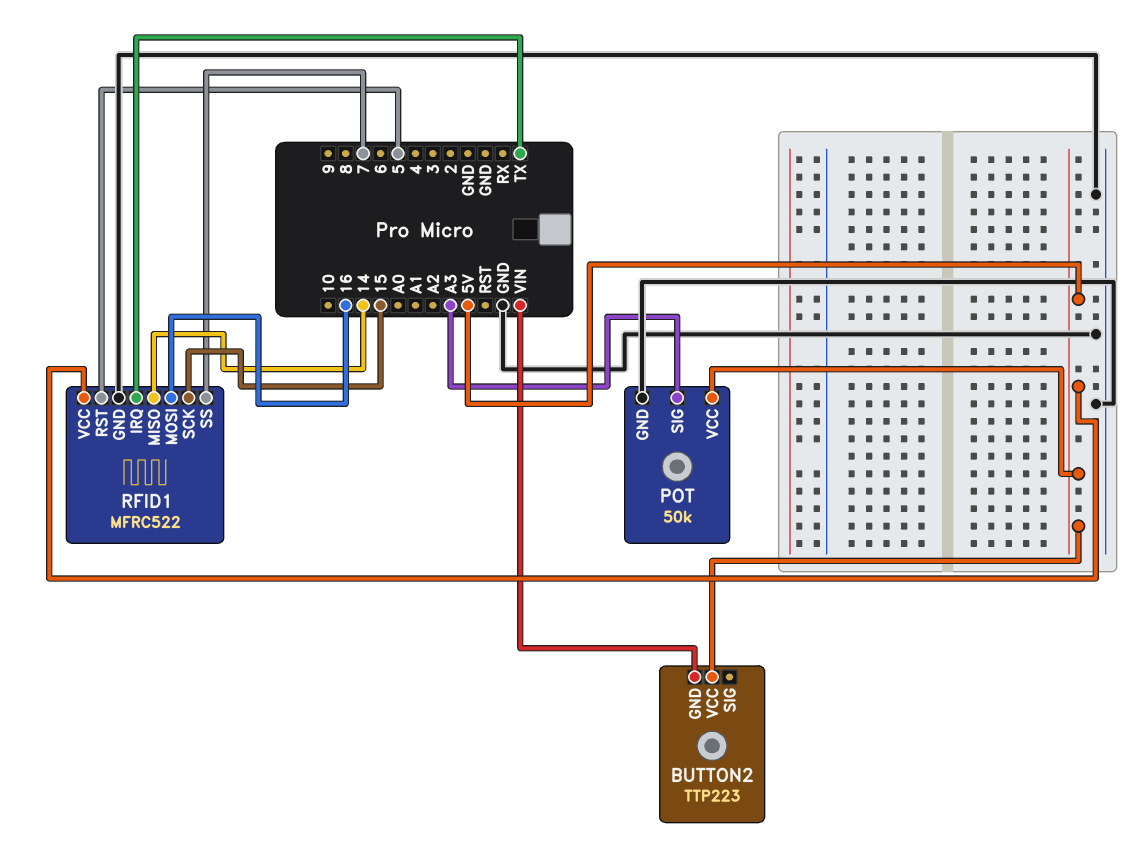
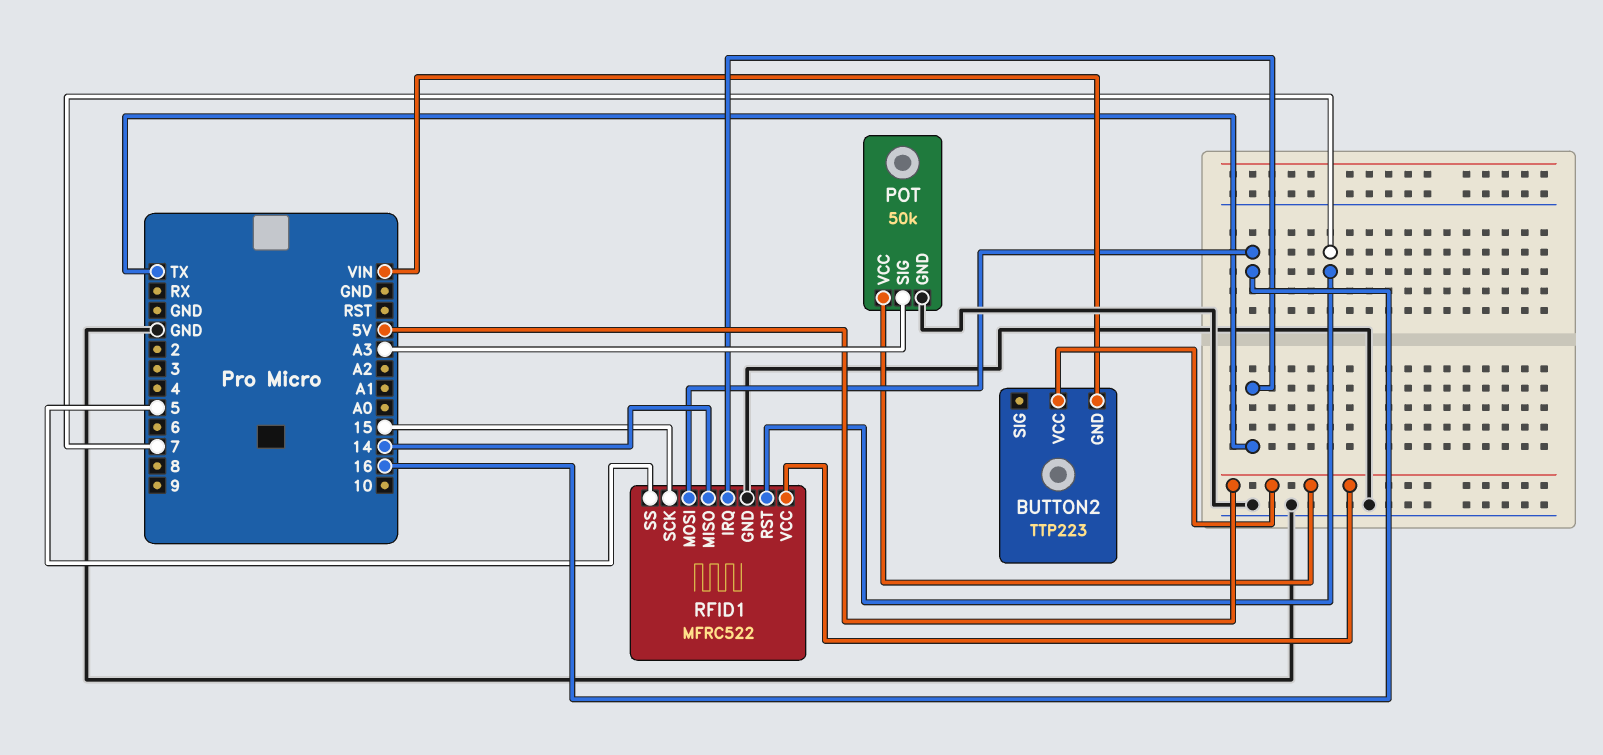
RFID1 pin RST: 5 -> 7
RFID1 pin SS: 7 -> 5

